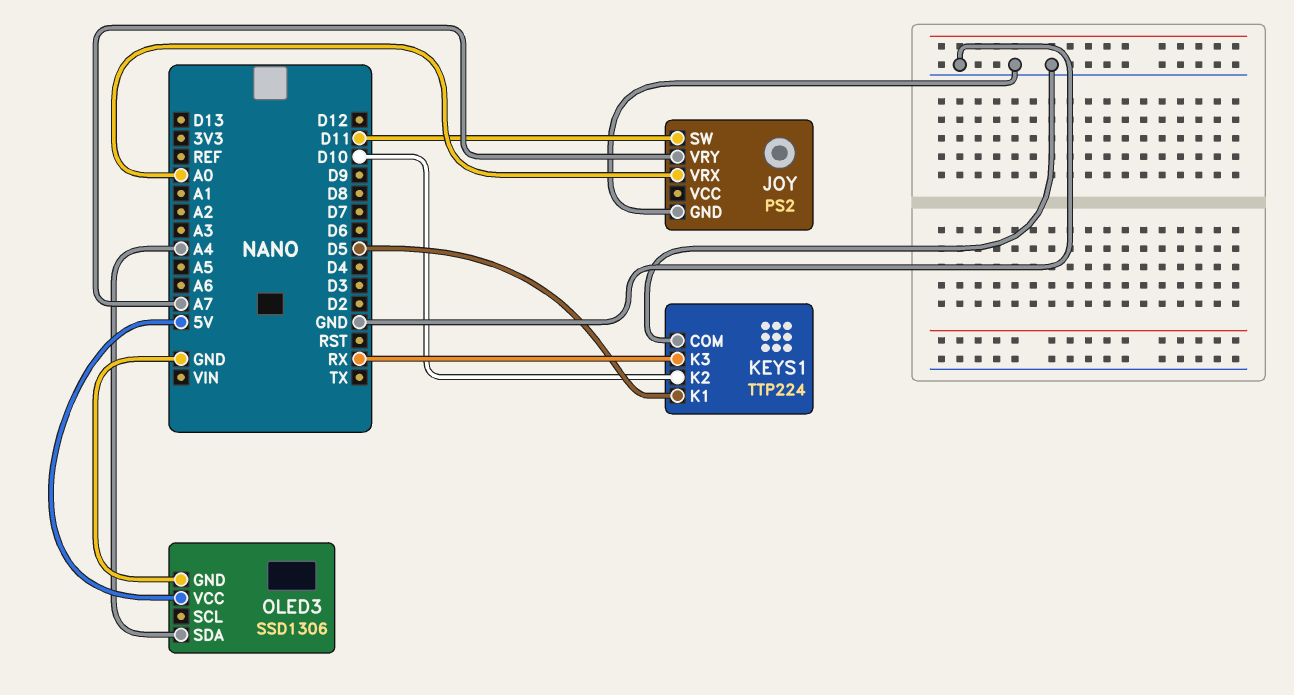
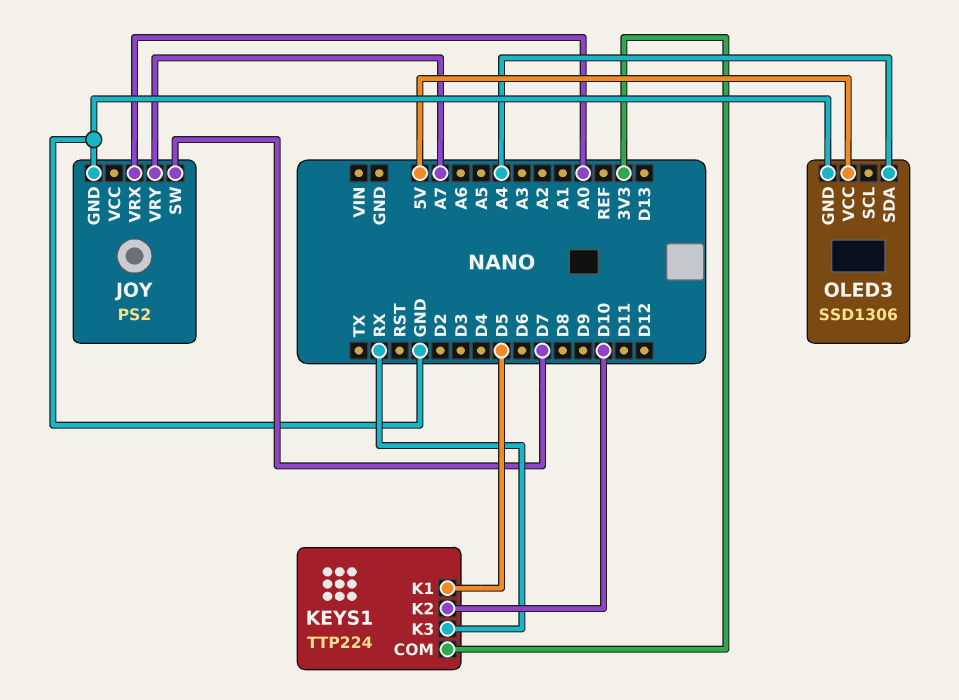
JOY pin SW: D11 -> D7
KEYS1 pin COM: GND -> 3V3

